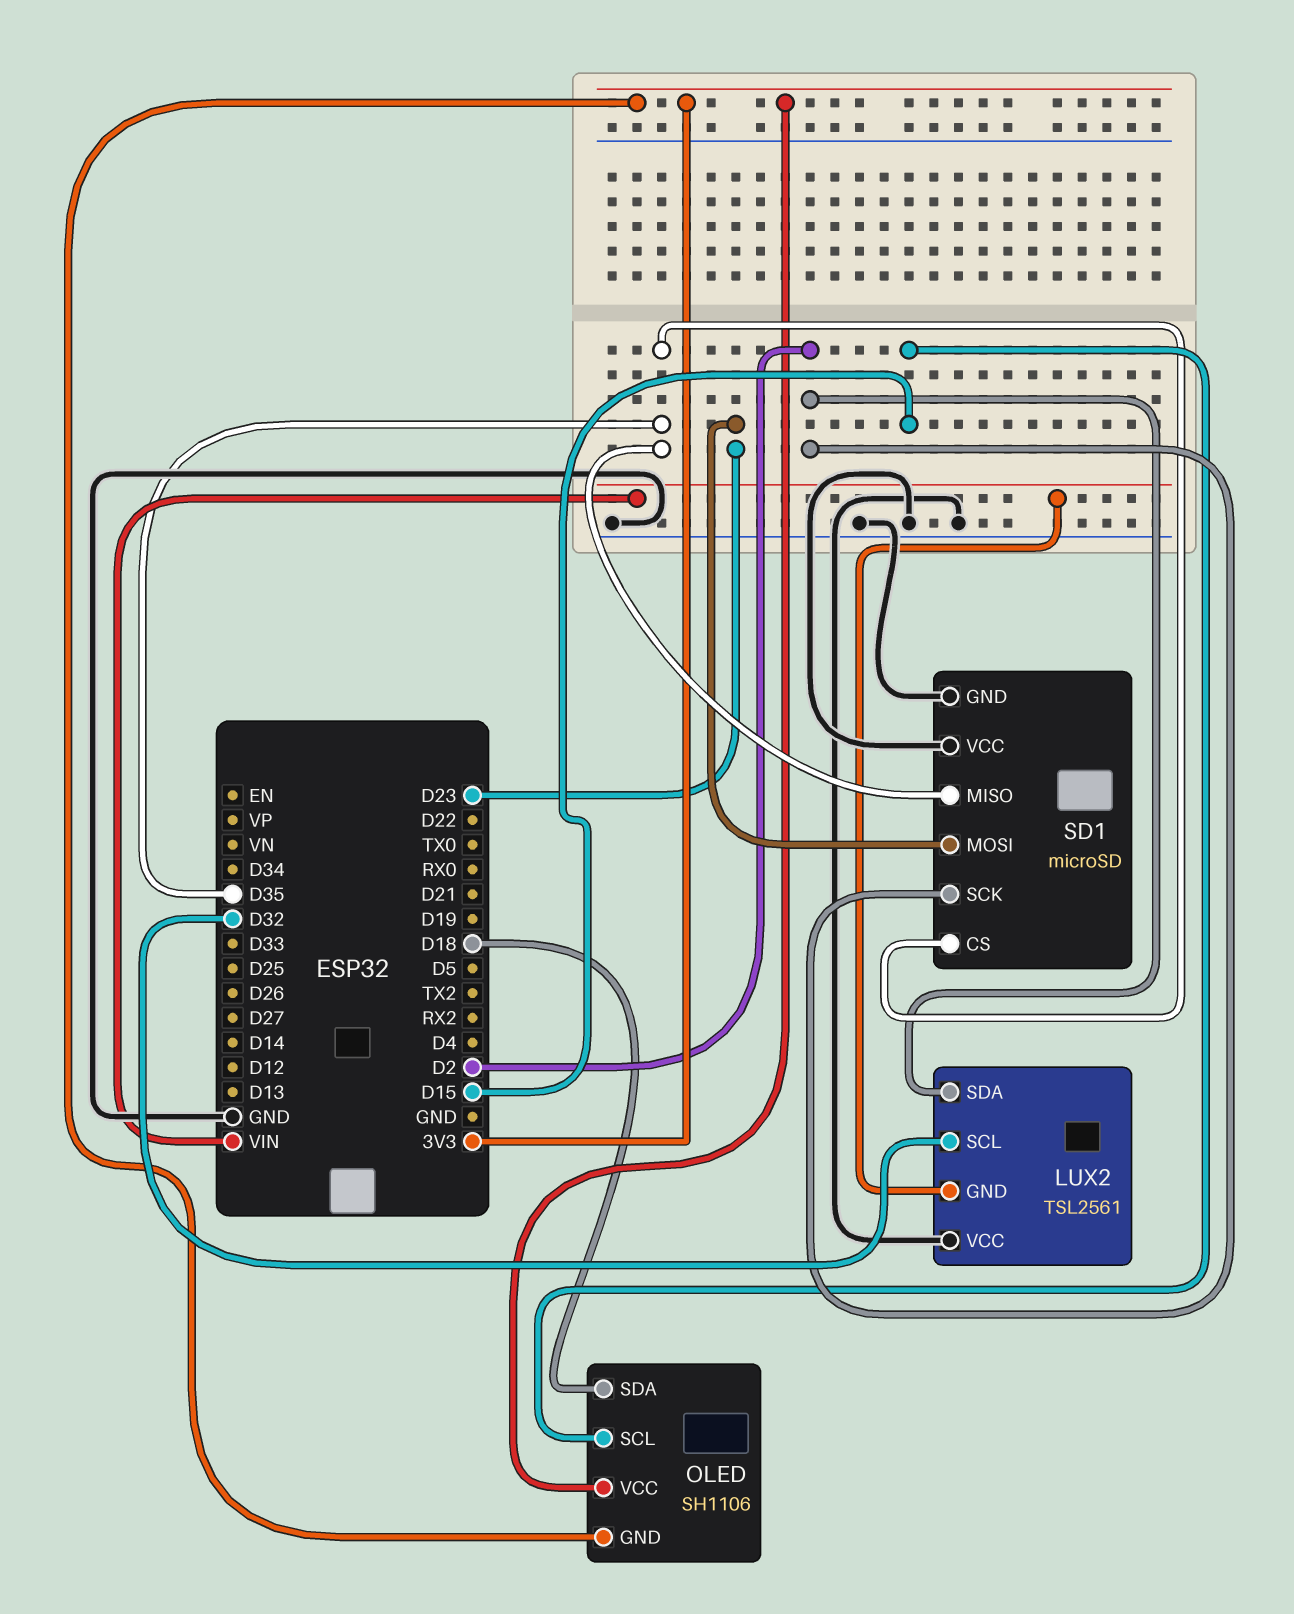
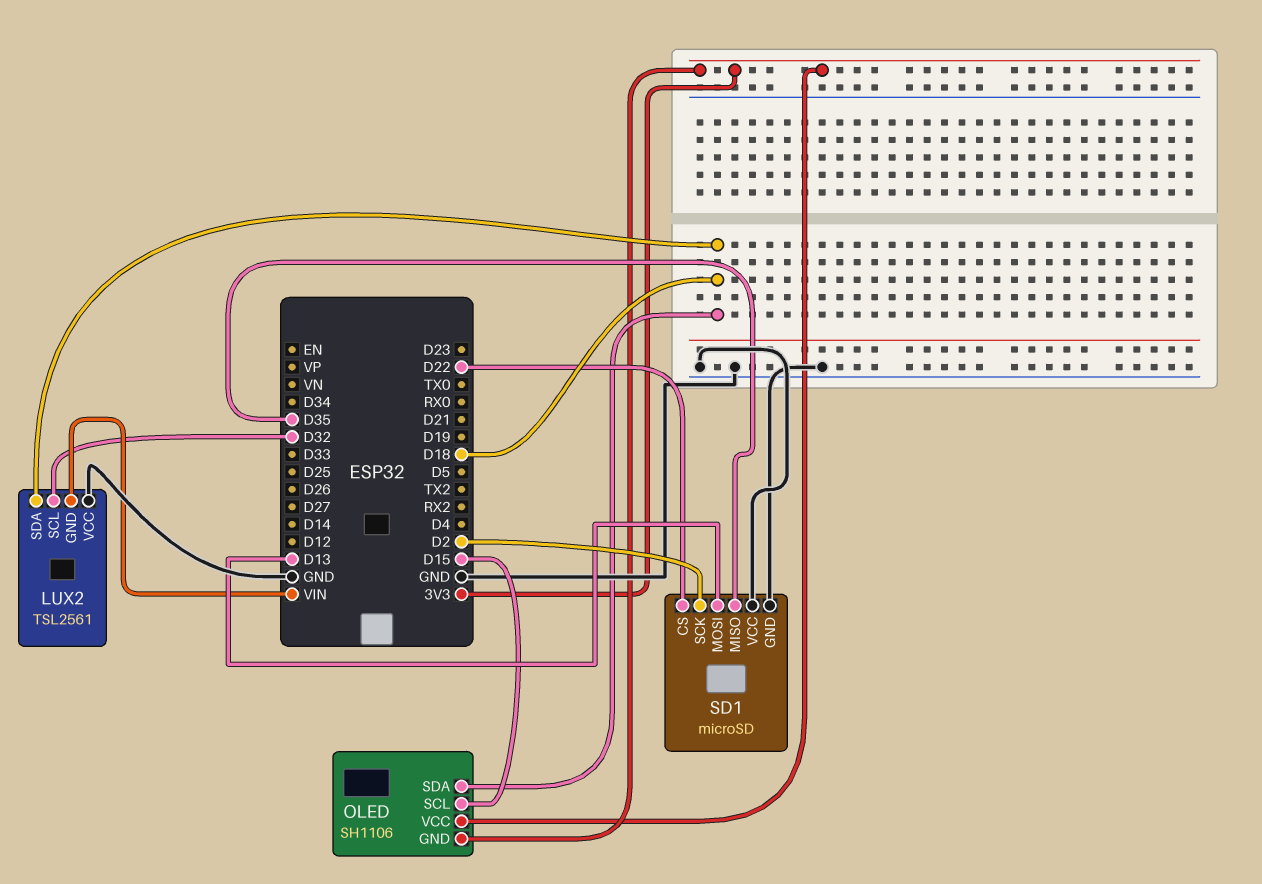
LUX2 pin SDA: D2 -> D18
SD1 pin CS: D35 -> D22
SD1 pin MOSI: D23 -> D13

